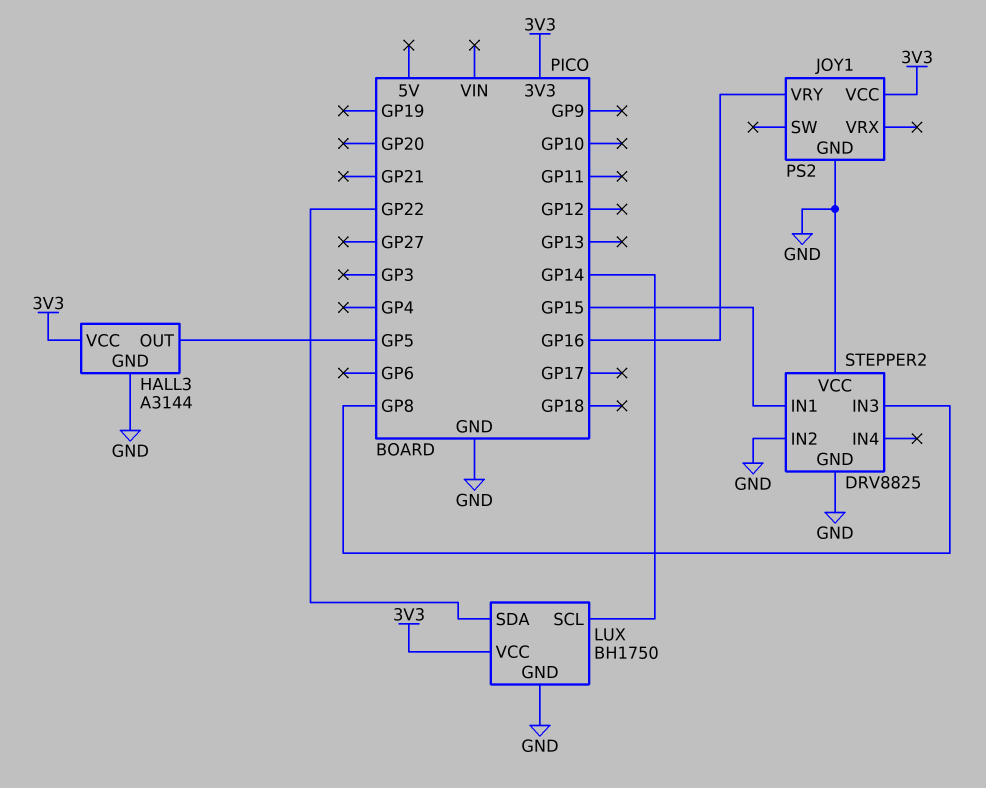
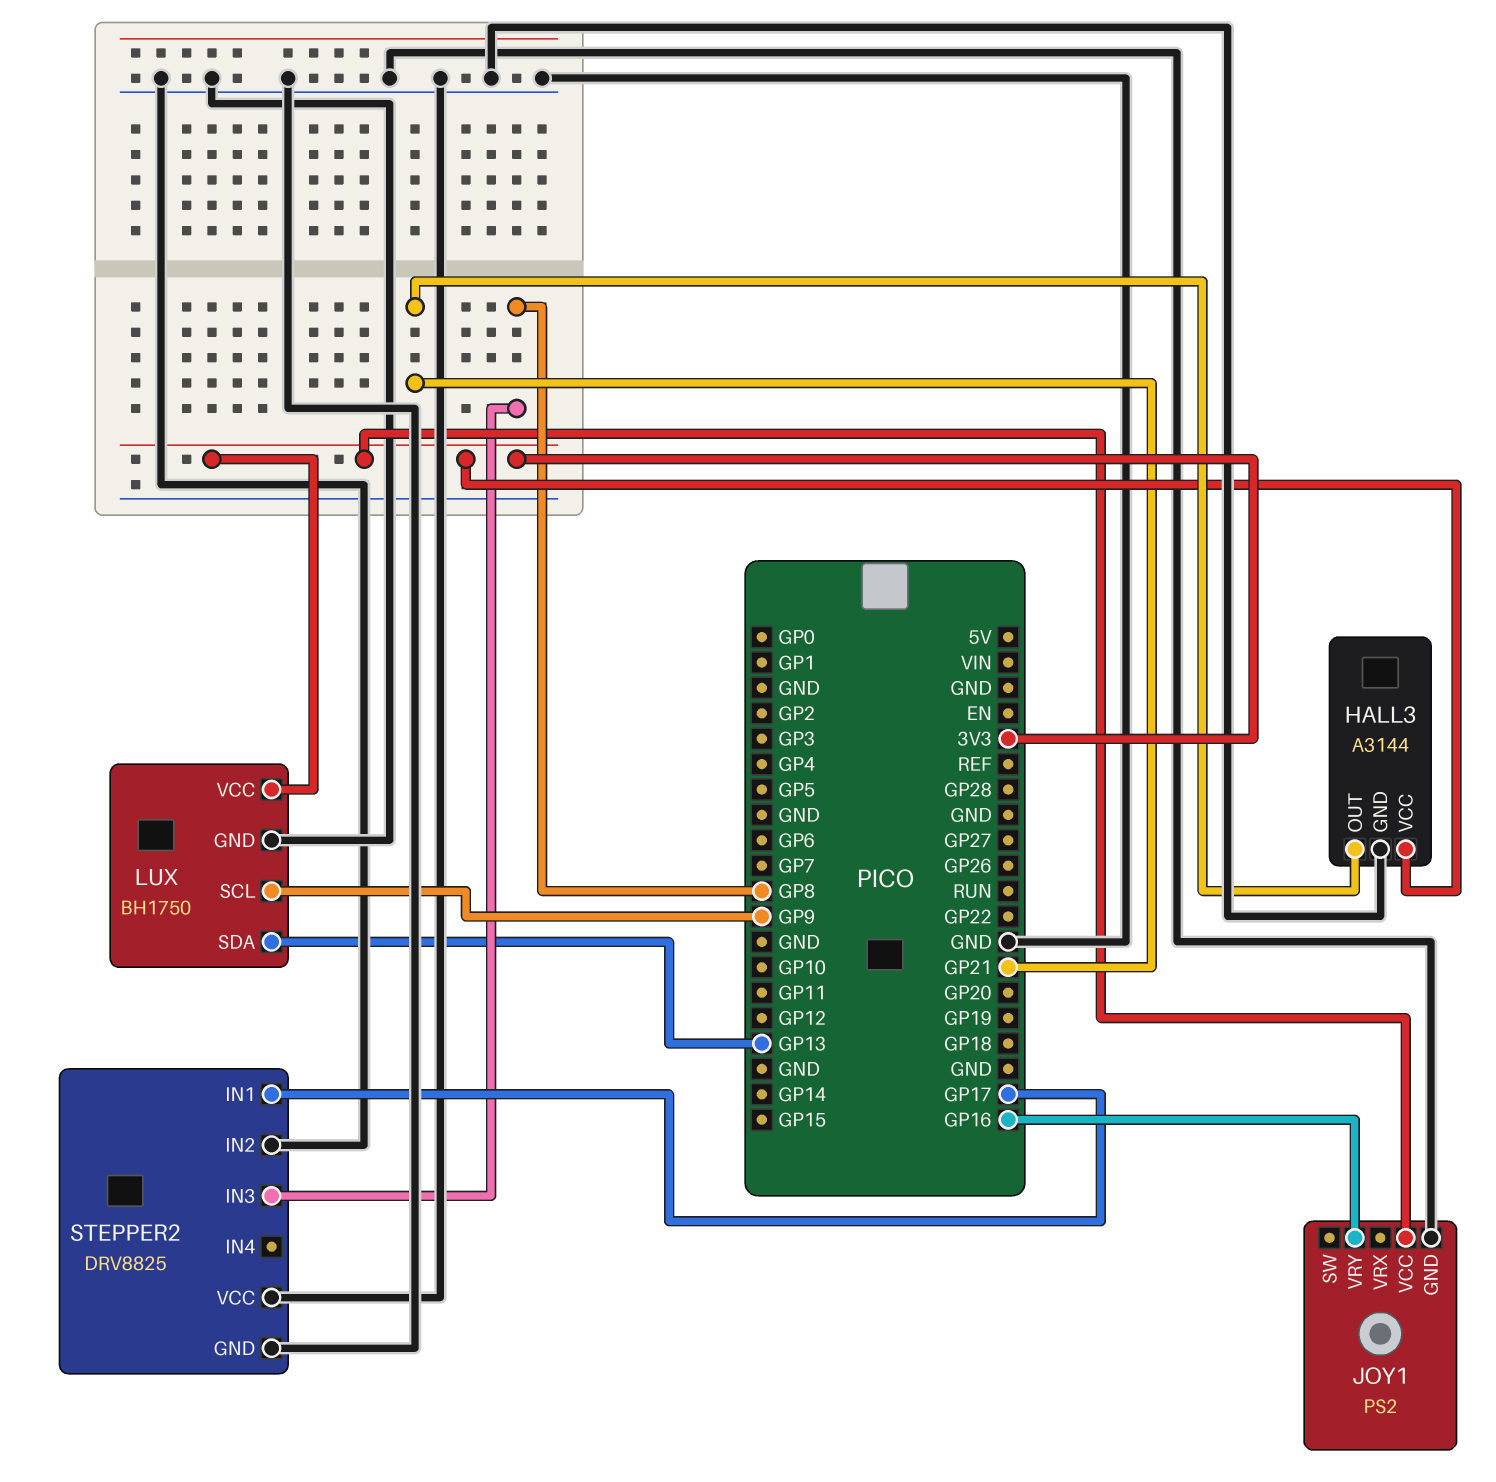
HALL3 pin OUT: GP5 -> GP21
LUX pin SCL: GP14 -> GP9
LUX pin SDA: GP22 -> GP13
STEPPER2 pin IN1: GP15 -> GP17

